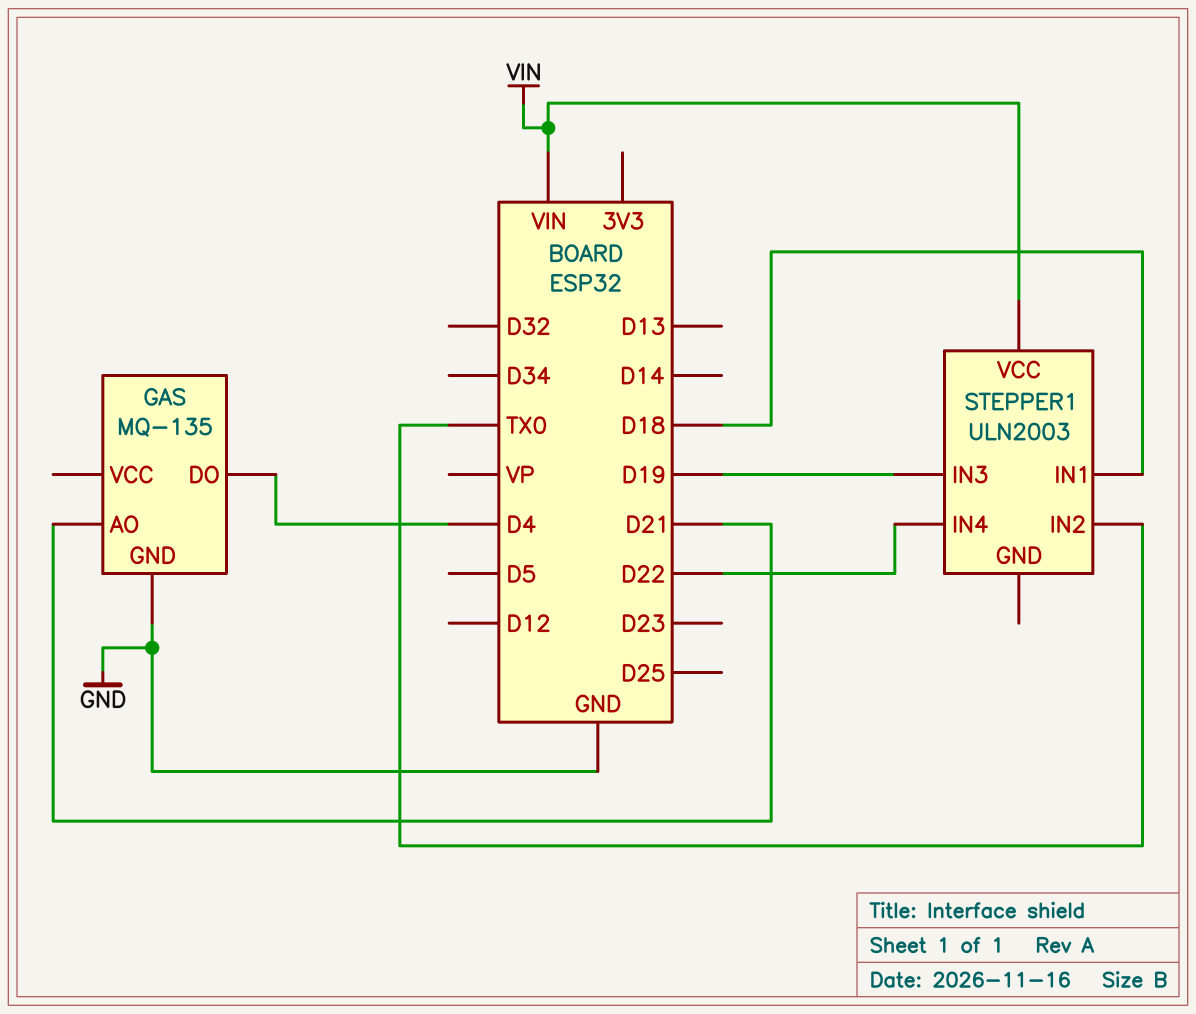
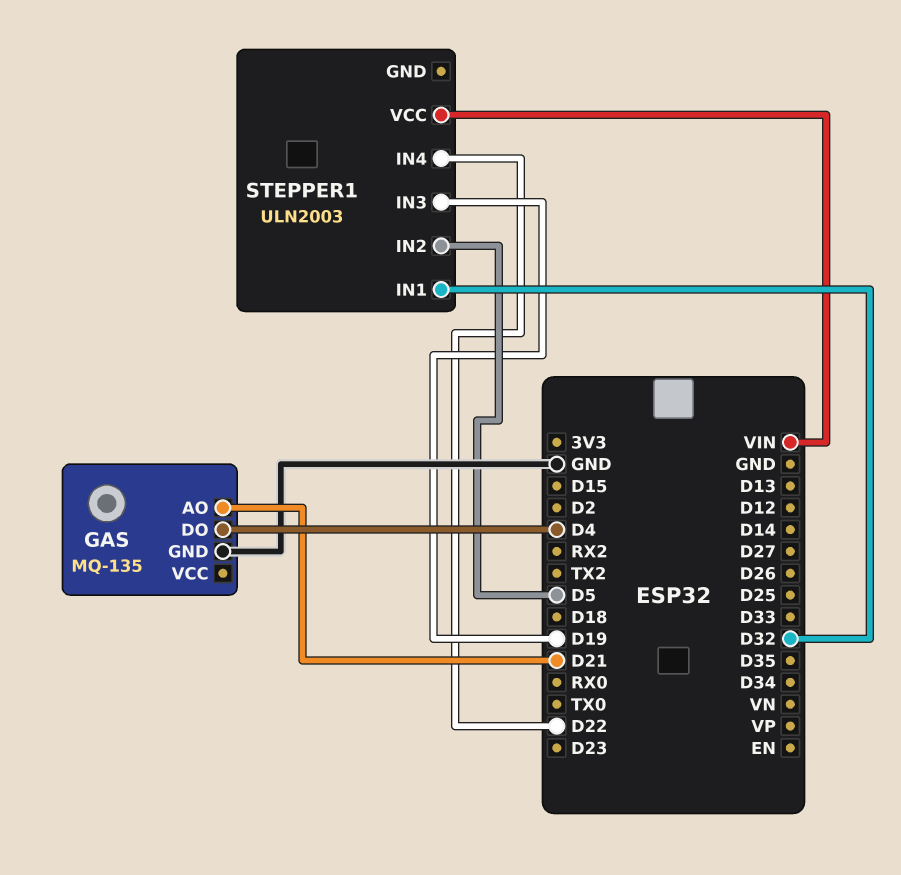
STEPPER1 pin IN1: D18 -> D32
STEPPER1 pin IN2: TX0 -> D5

